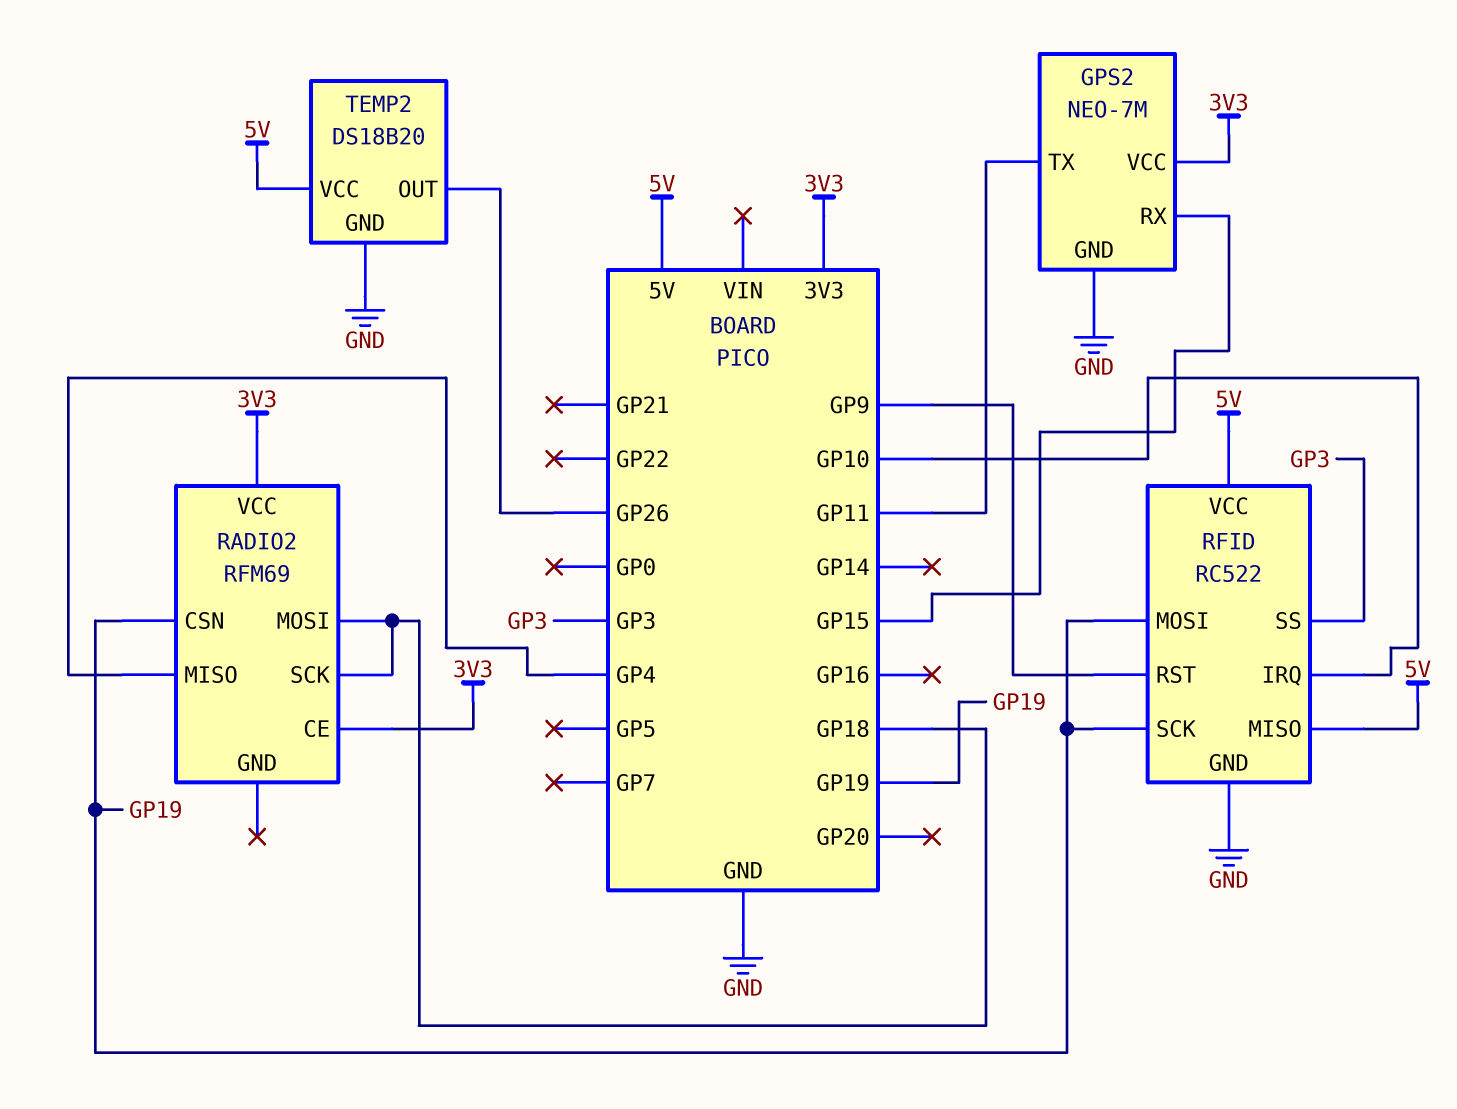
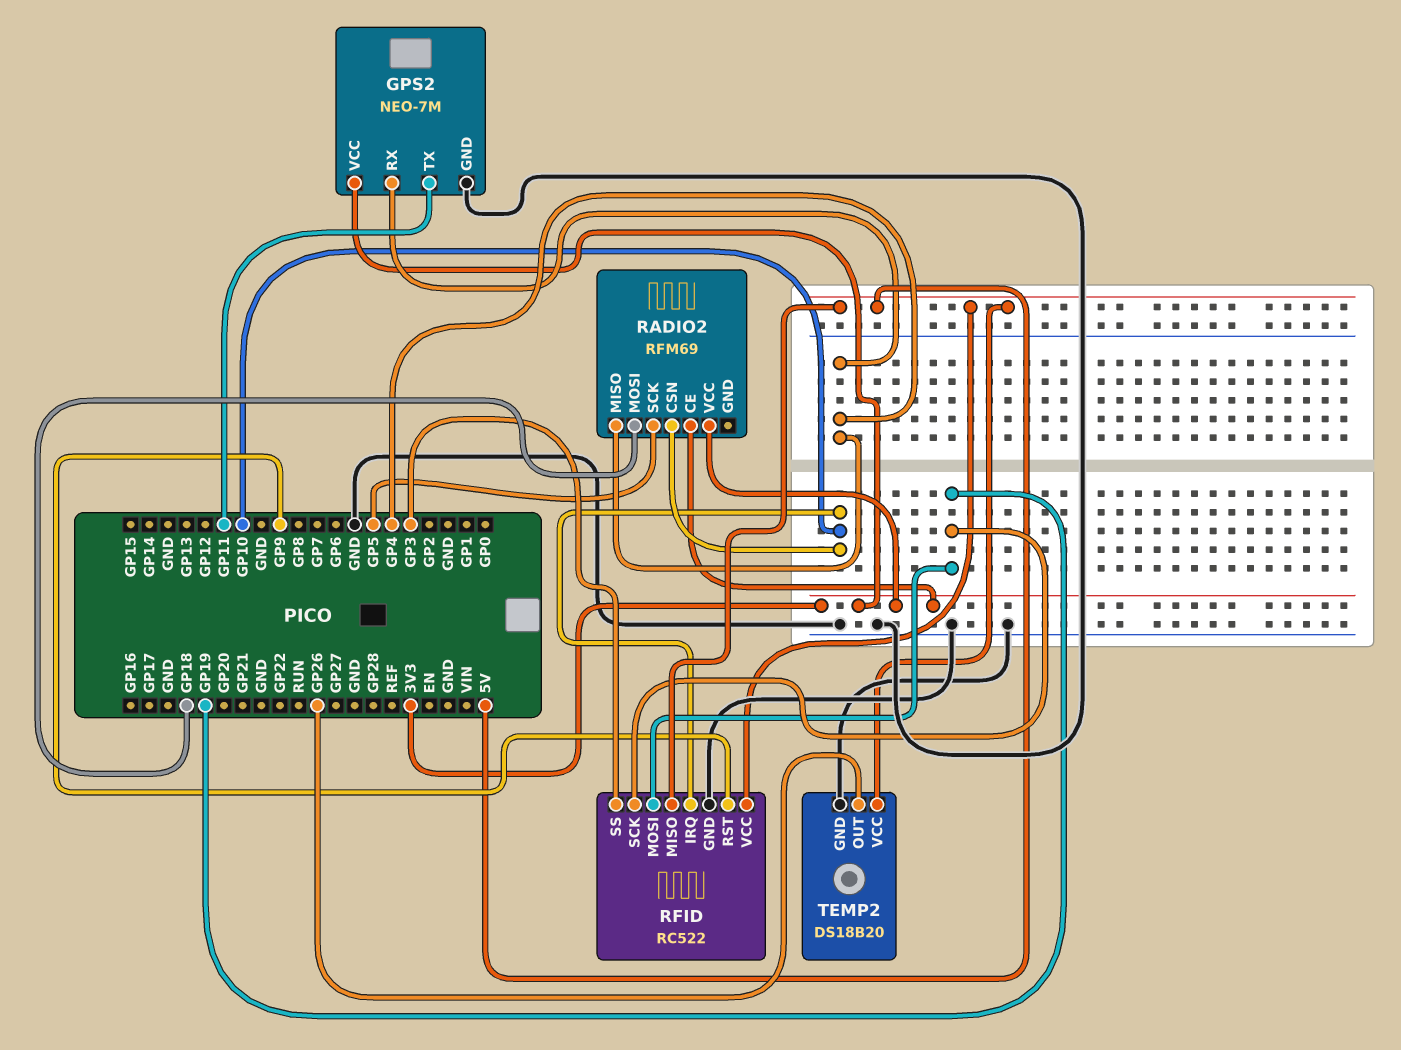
GPS2 pin RX: GP15 -> GP4
RADIO2 pin CSN: GP19 -> GP10
RADIO2 pin SCK: GP18 -> GP5

